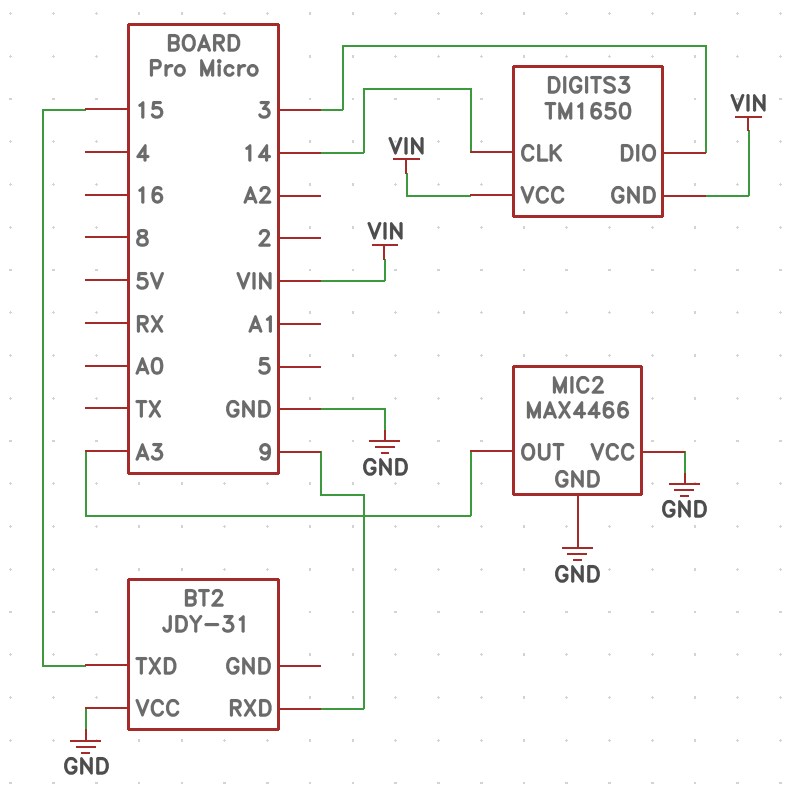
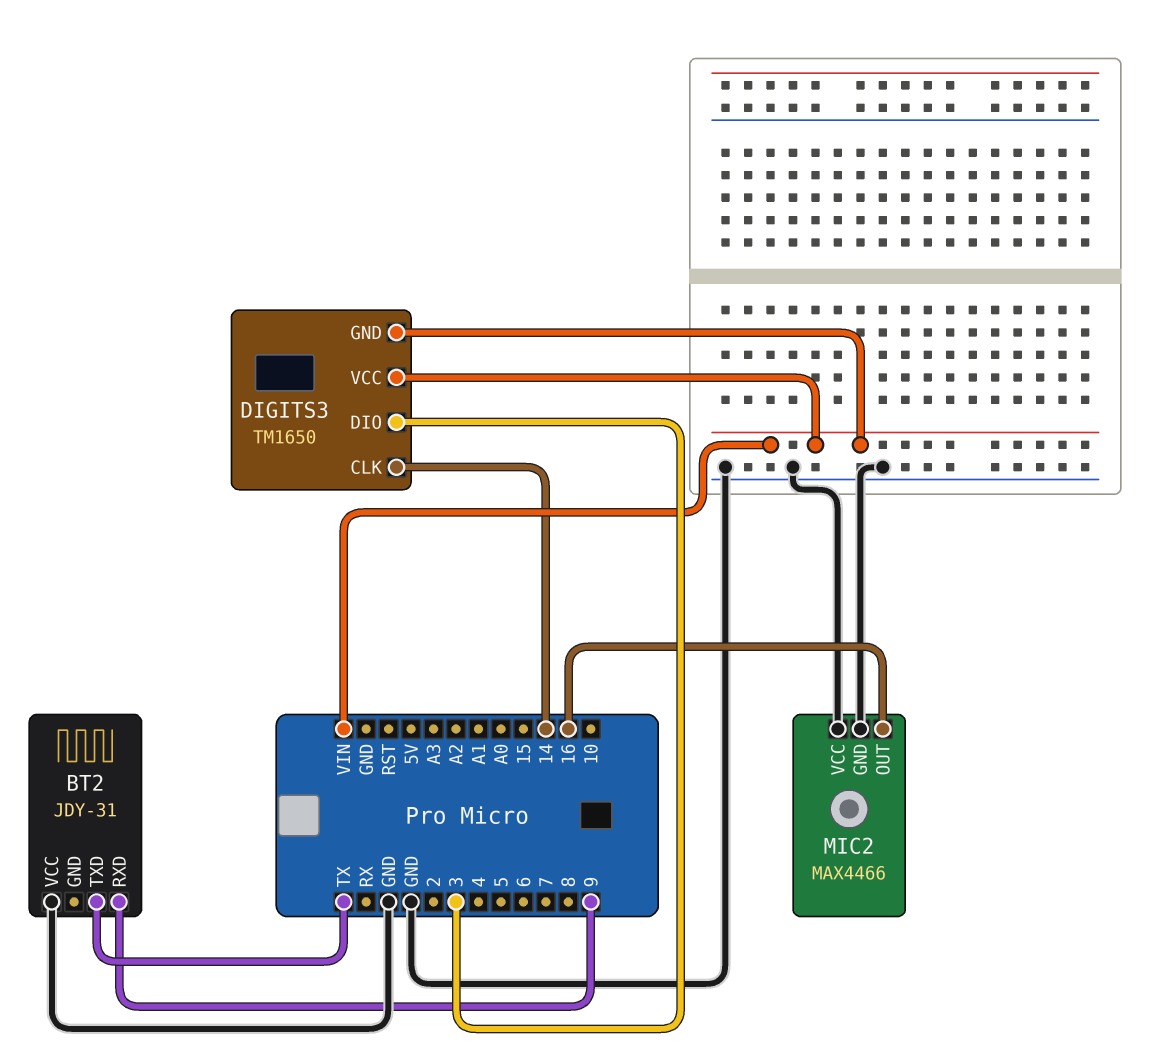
BT2 pin TXD: 15 -> TX
MIC2 pin OUT: A3 -> 16

